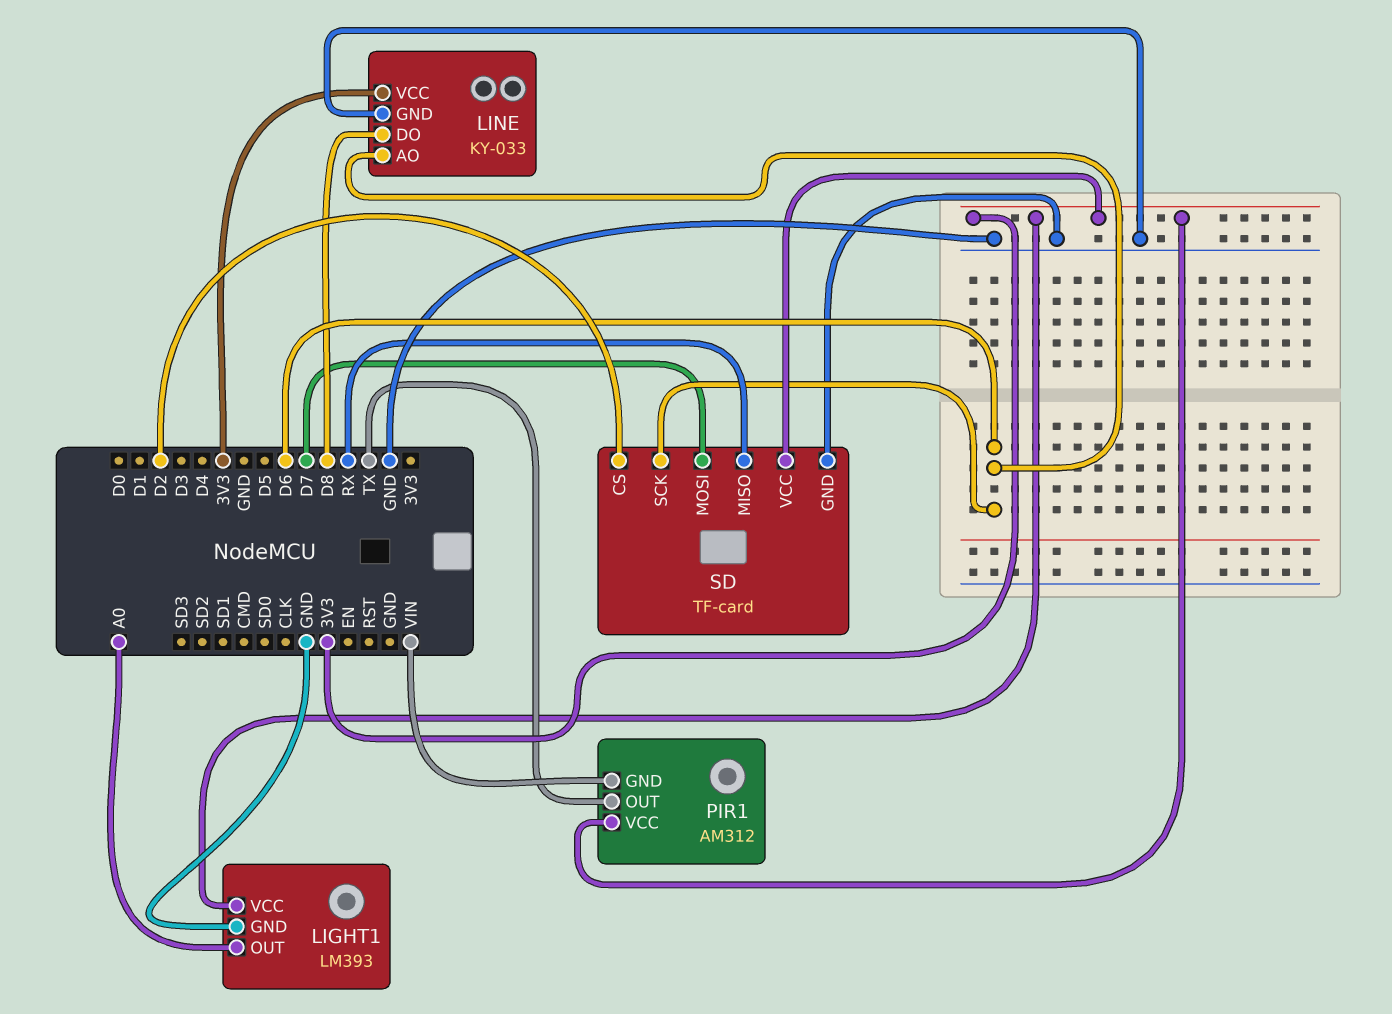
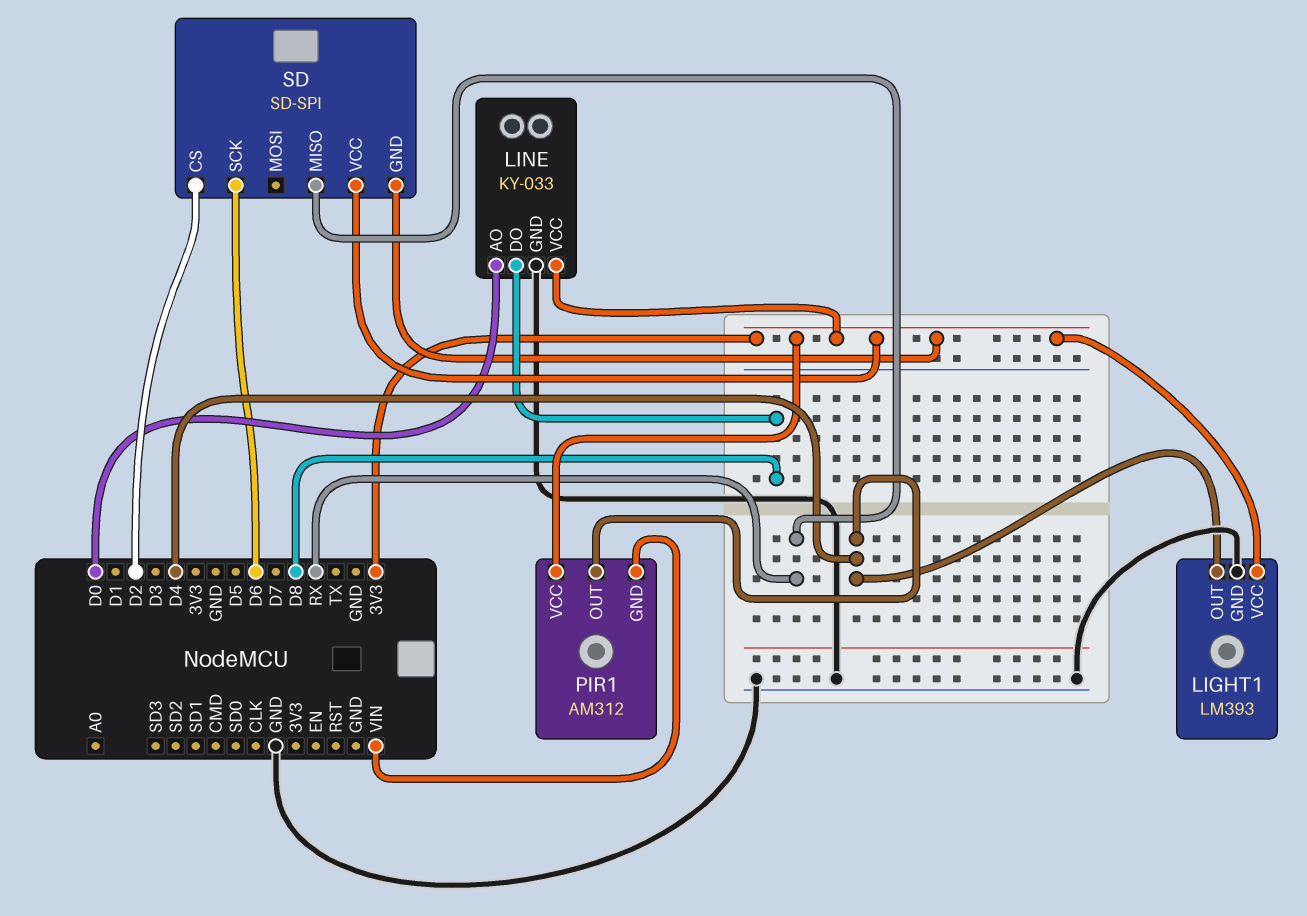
LIGHT1 pin OUT: A0 -> D4
LINE pin AO: D6 -> D0
PIR1 pin OUT: TX -> D4
SD: TF-card -> SD-SPI
SD pin GND: GND -> 3V3
SD pin MOSI: D7 -> none

